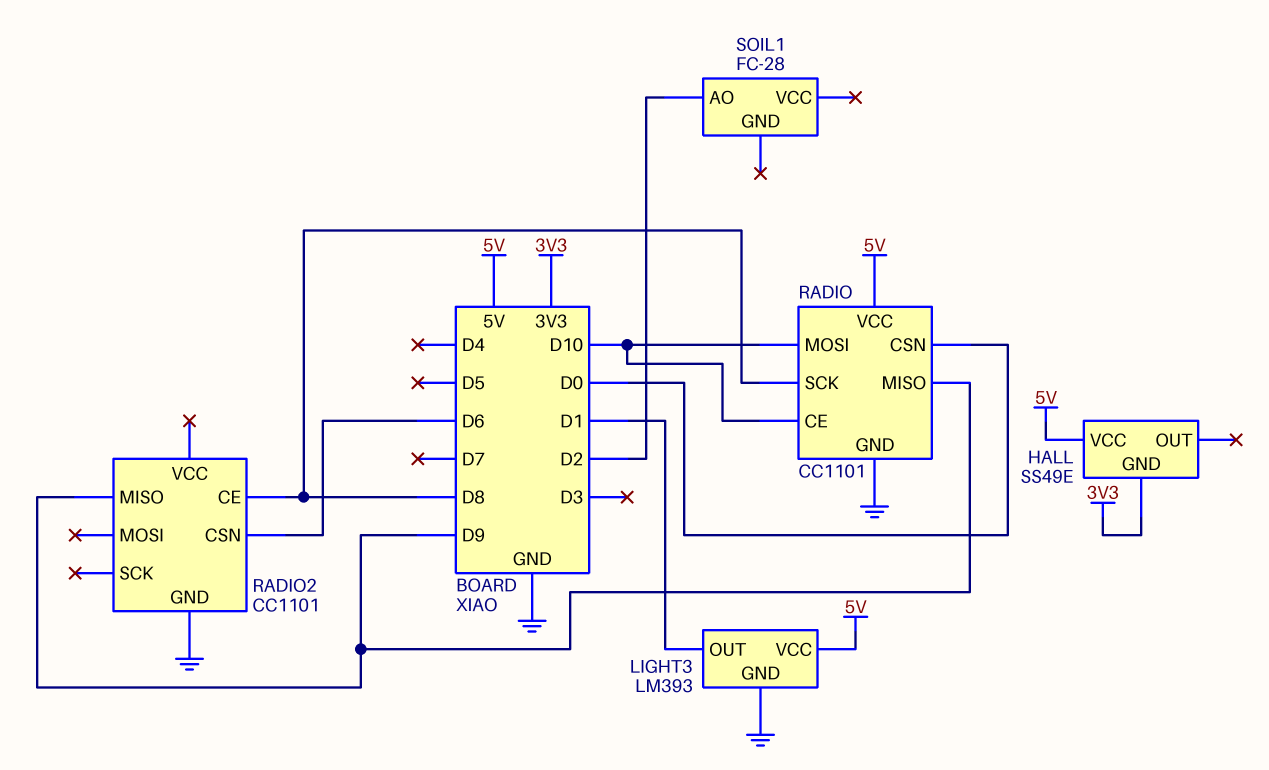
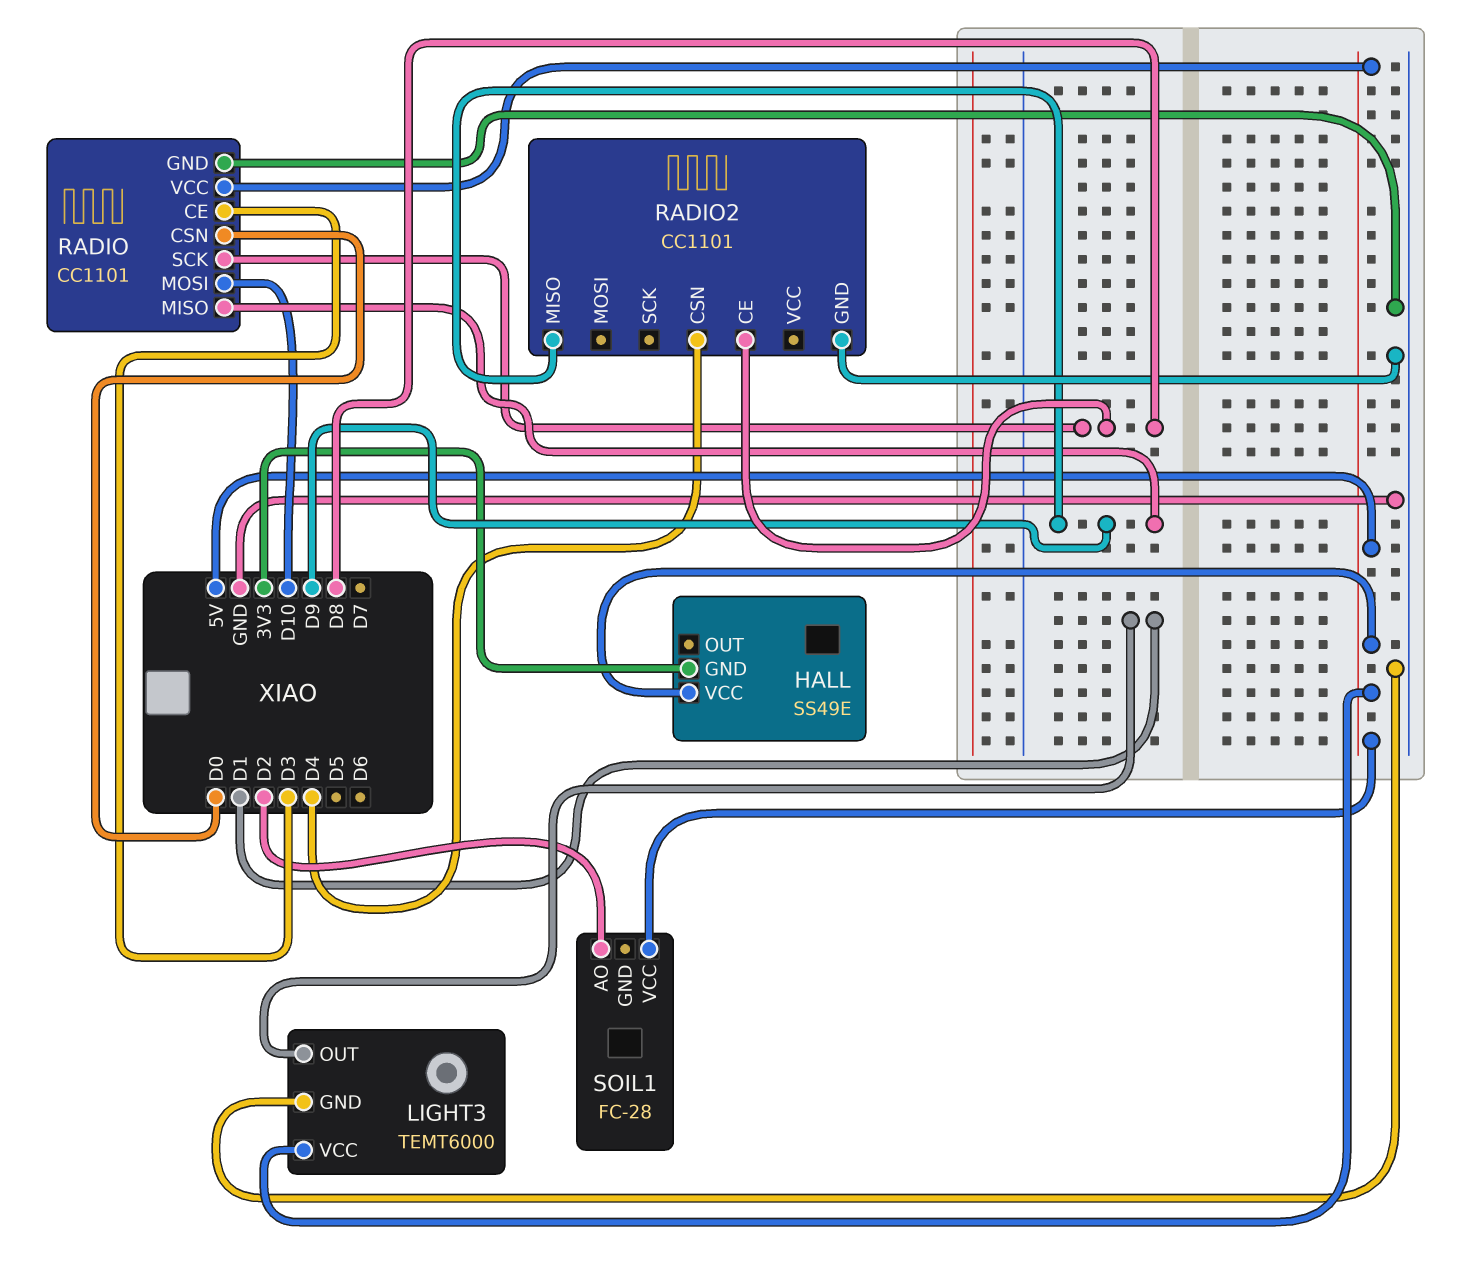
LIGHT3: LM393 -> TEMT6000
RADIO pin CE: D10 -> D3
RADIO2 pin CSN: D6 -> D4
SOIL1 pin VCC: none -> 5V

